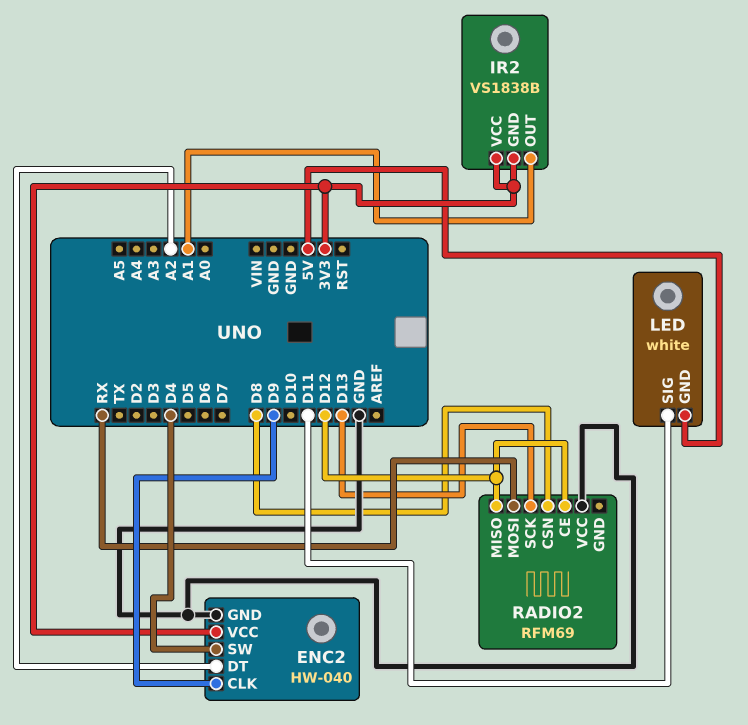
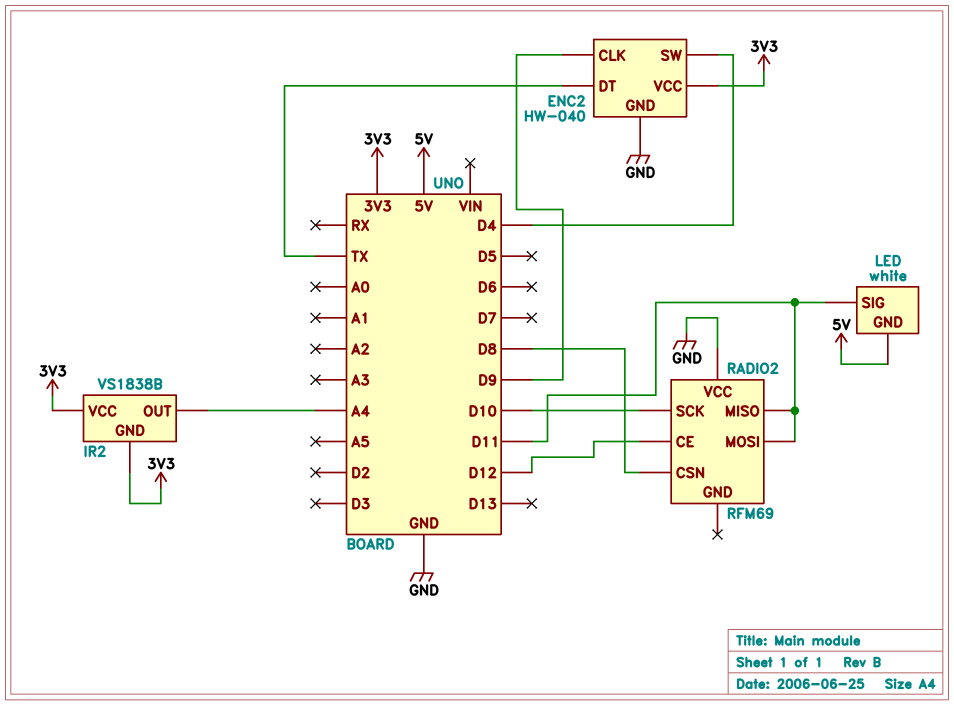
ENC2 pin DT: A2 -> TX
IR2 pin OUT: A1 -> A4
RADIO2 pin MISO: D12 -> D11
RADIO2 pin MOSI: RX -> D11
RADIO2 pin SCK: D13 -> D10

